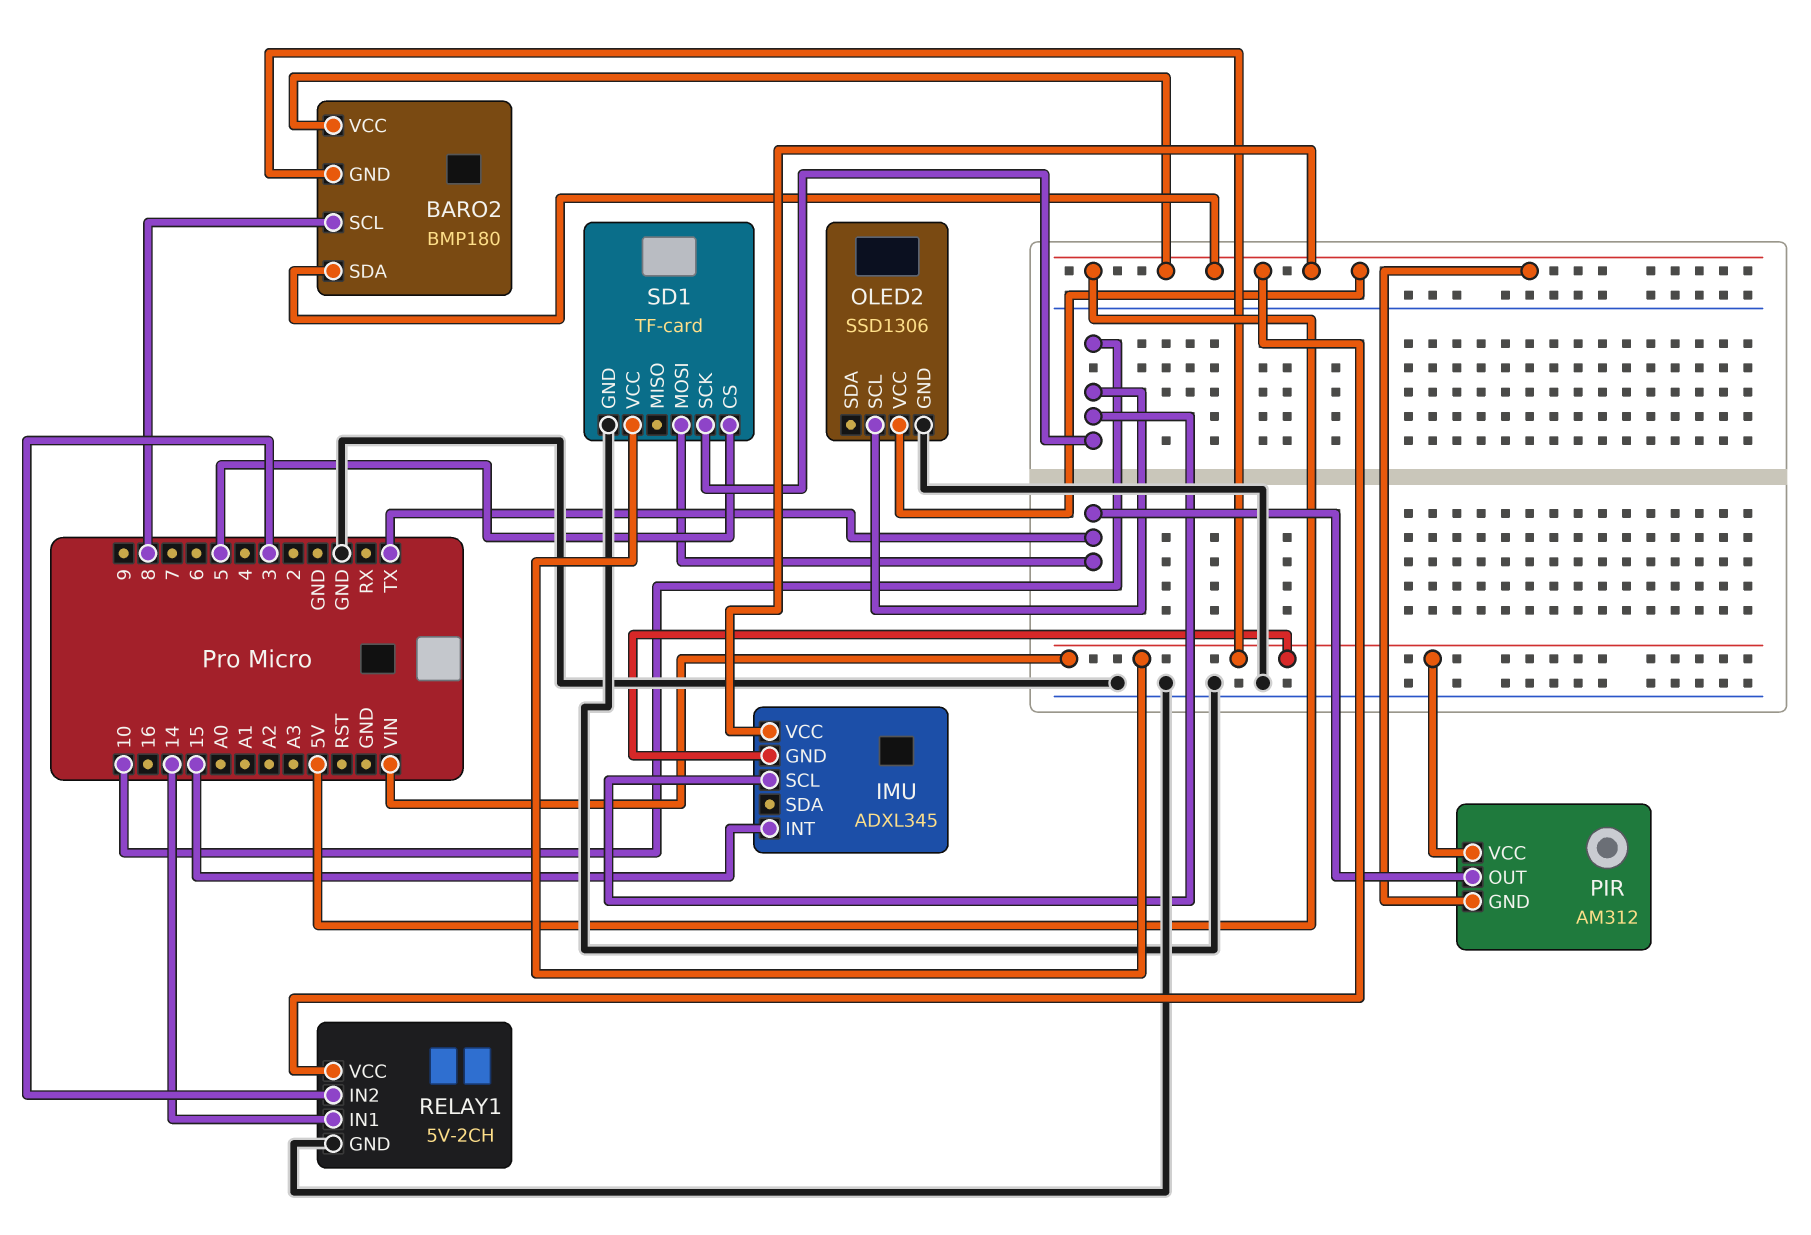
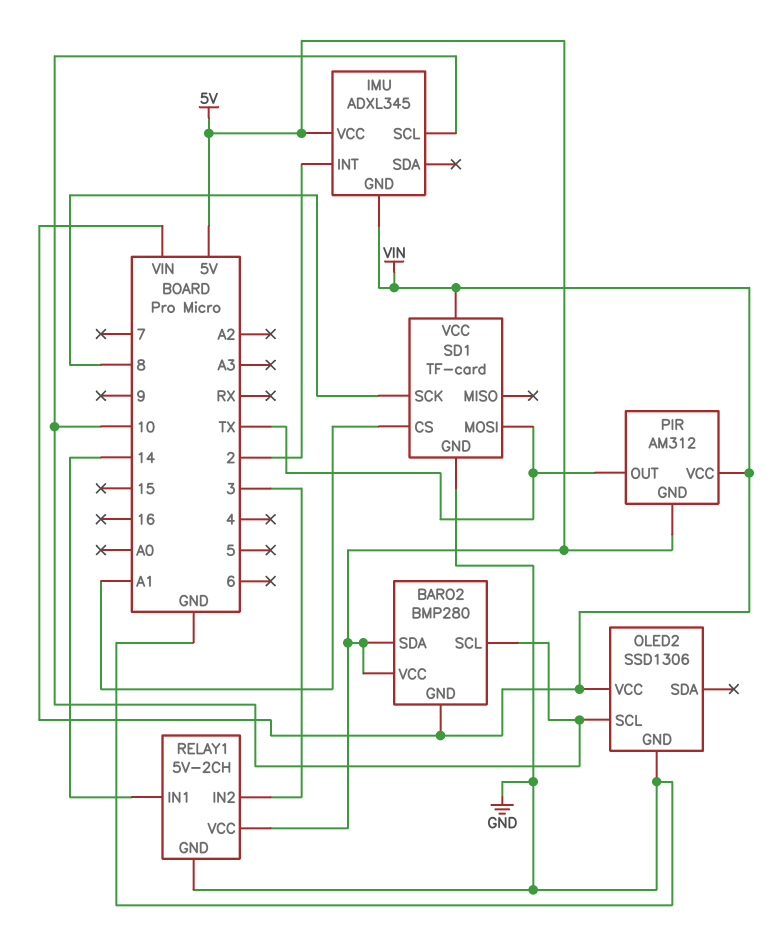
BARO2: BMP180 -> BMP280
BARO2 pin SCL: 8 -> 10
IMU pin INT: 15 -> 2
OLED2 pin VCC: 5V -> VIN
SD1 pin CS: 5 -> A1
SD1 pin SCK: 10 -> 8

